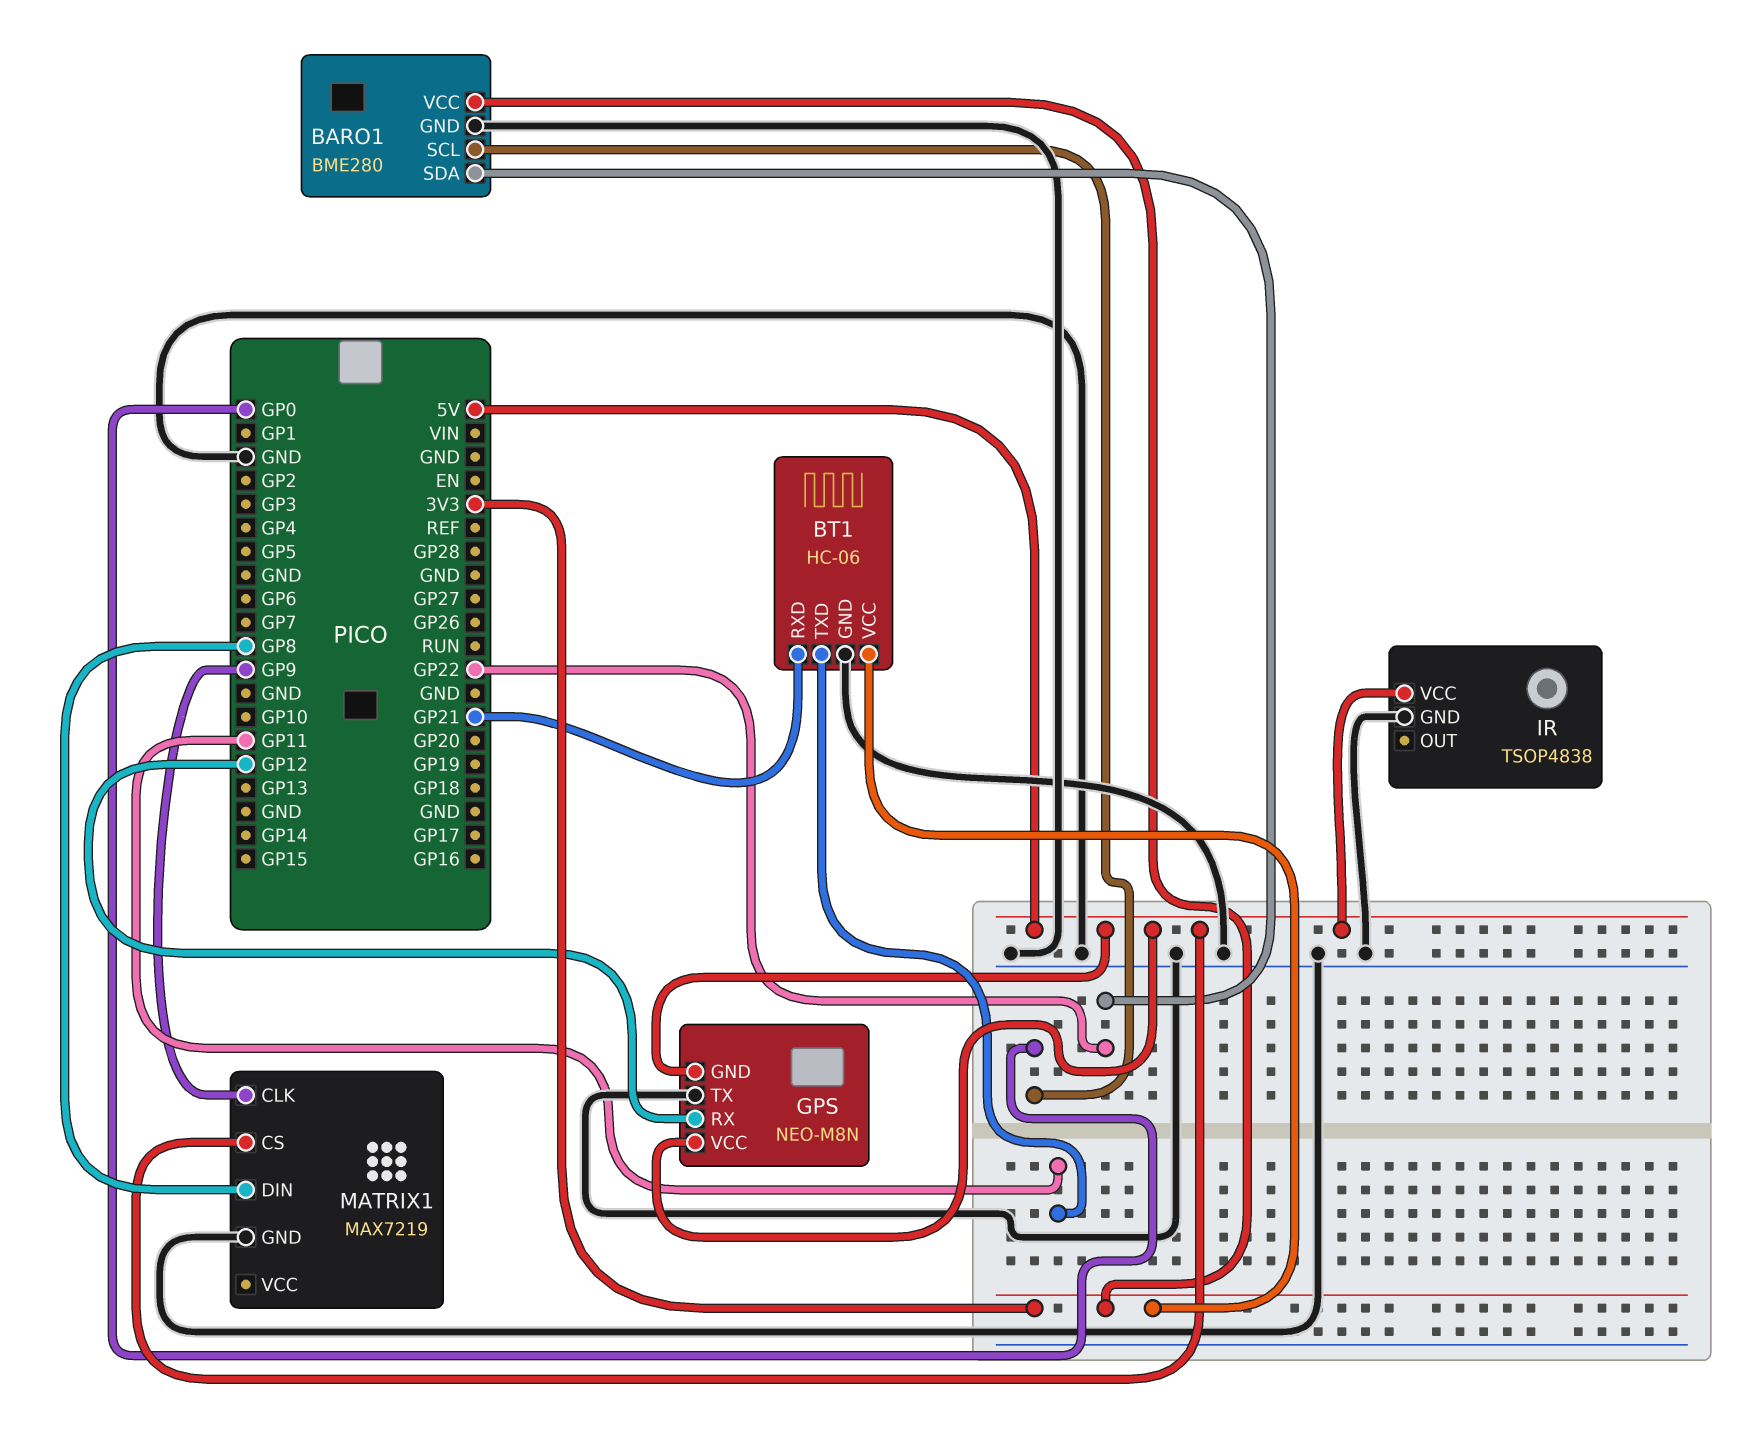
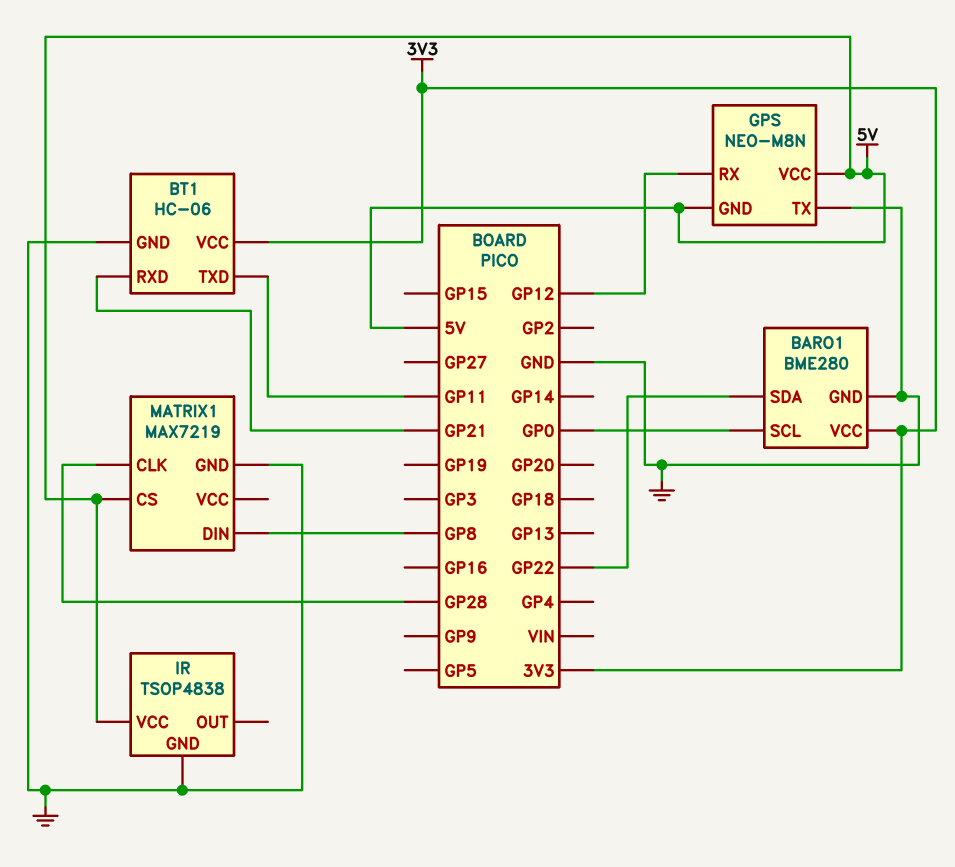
MATRIX1 pin CLK: GP9 -> GP28

